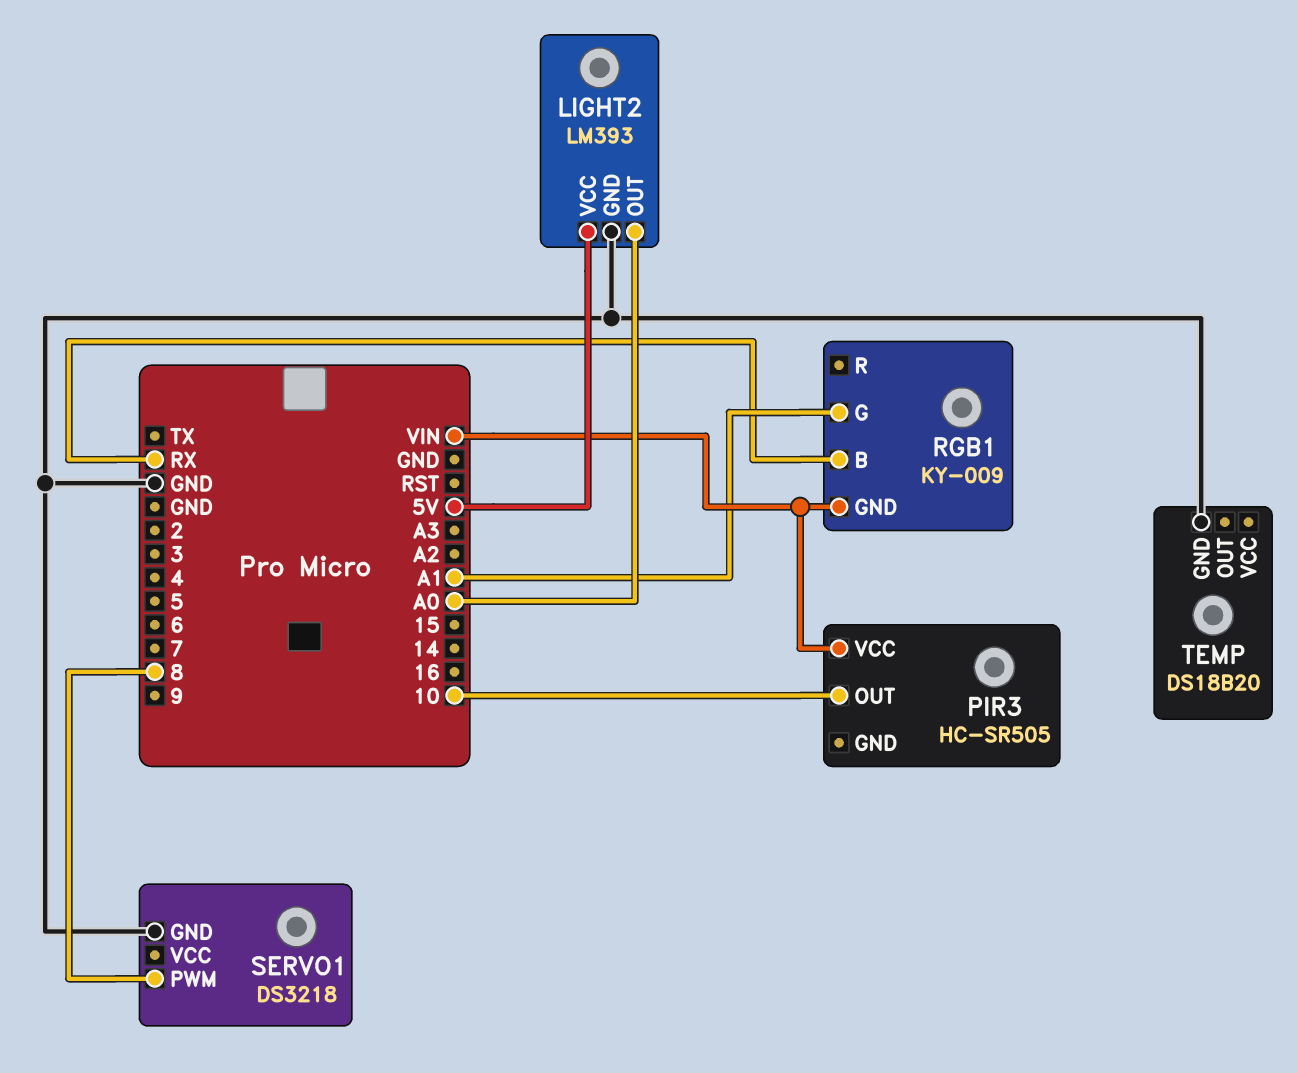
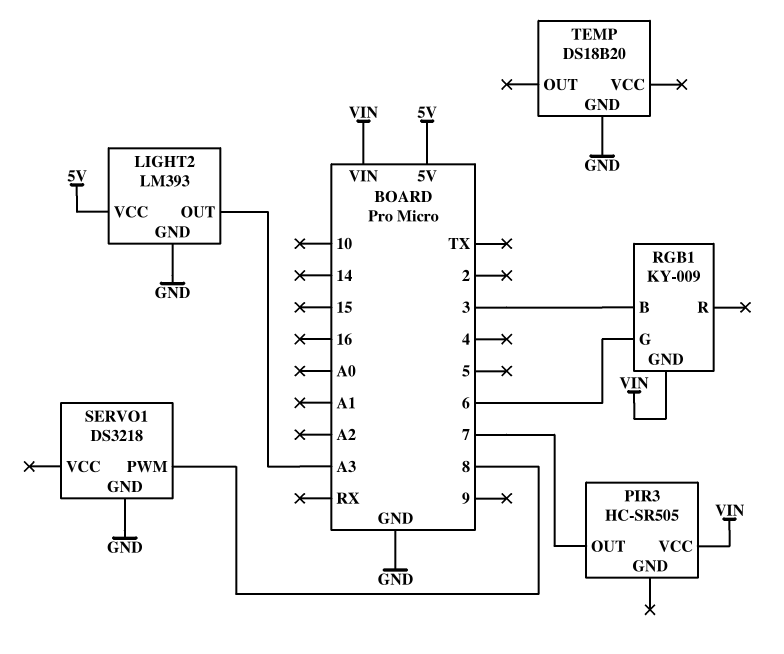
LIGHT2 pin OUT: A0 -> A3
PIR3 pin OUT: 10 -> 7
RGB1 pin B: RX -> 3
RGB1 pin G: A1 -> 6

